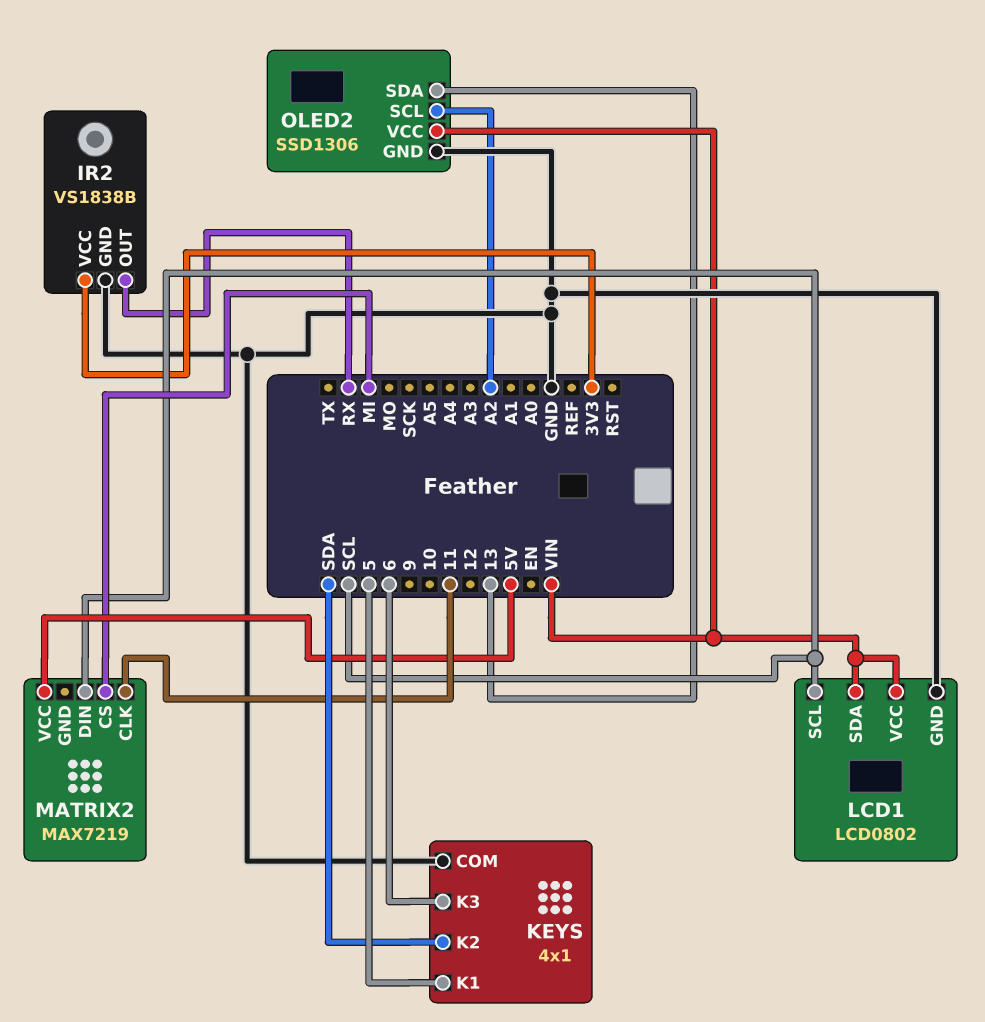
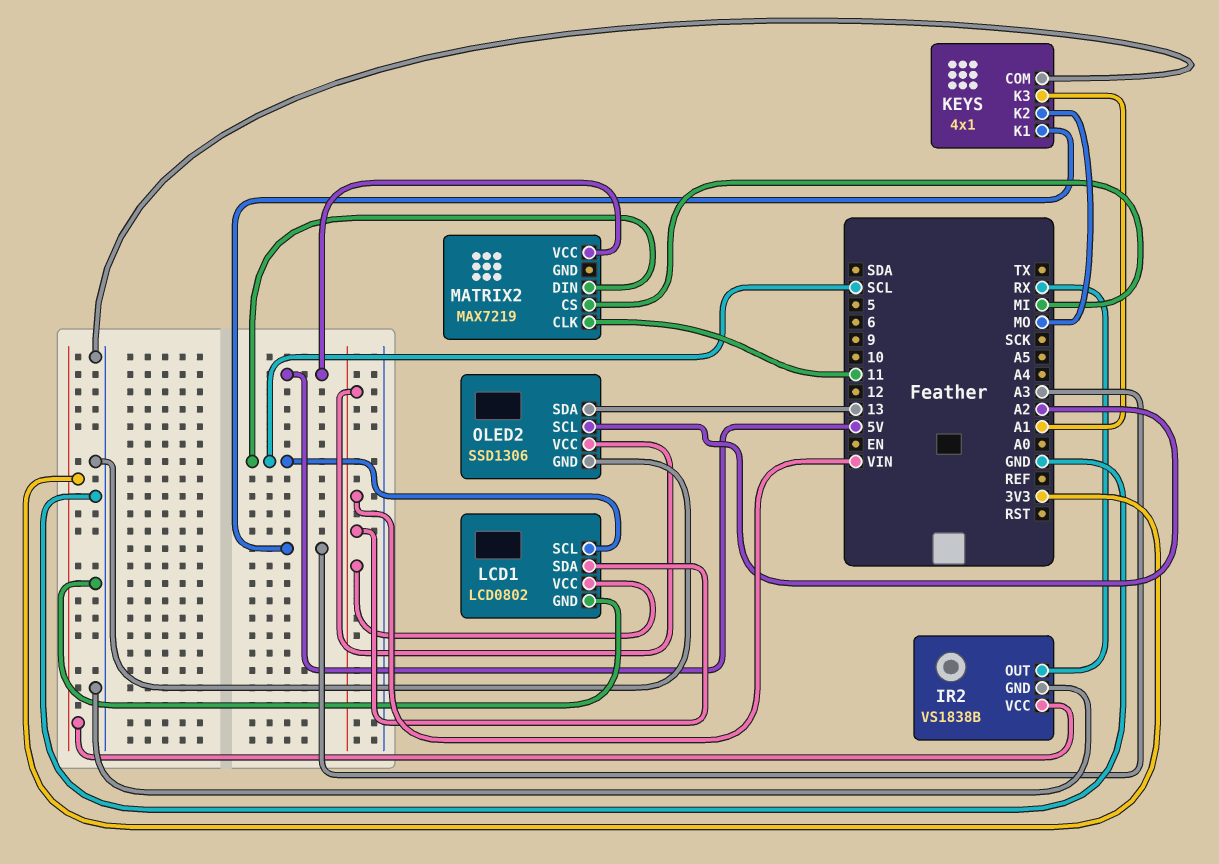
KEYS pin K1: 5 -> A3
KEYS pin K2: SDA -> MO
KEYS pin K3: 6 -> A1

